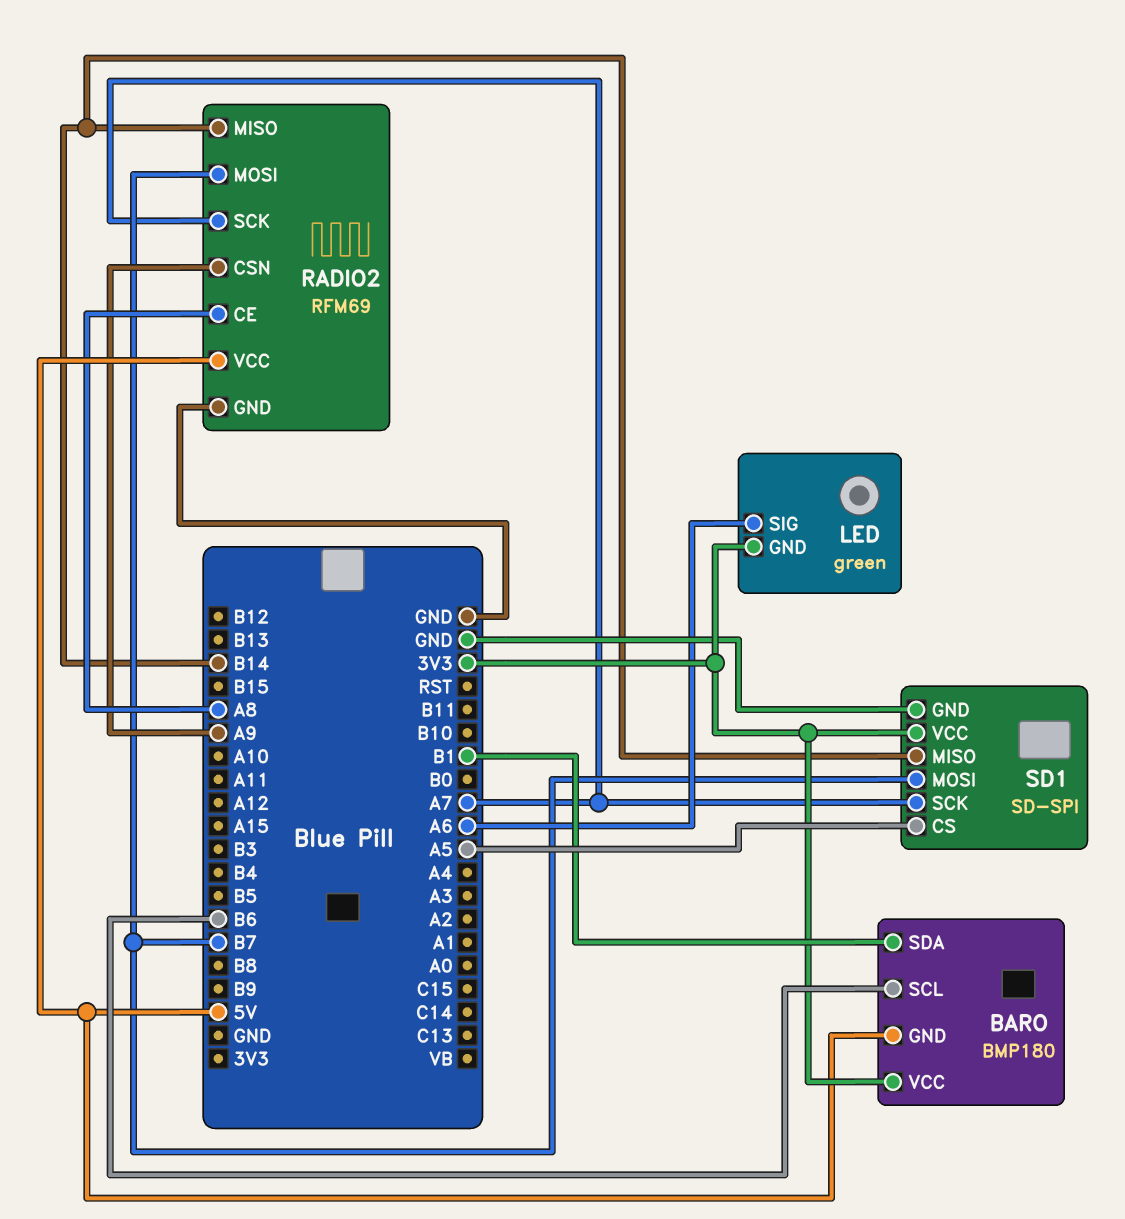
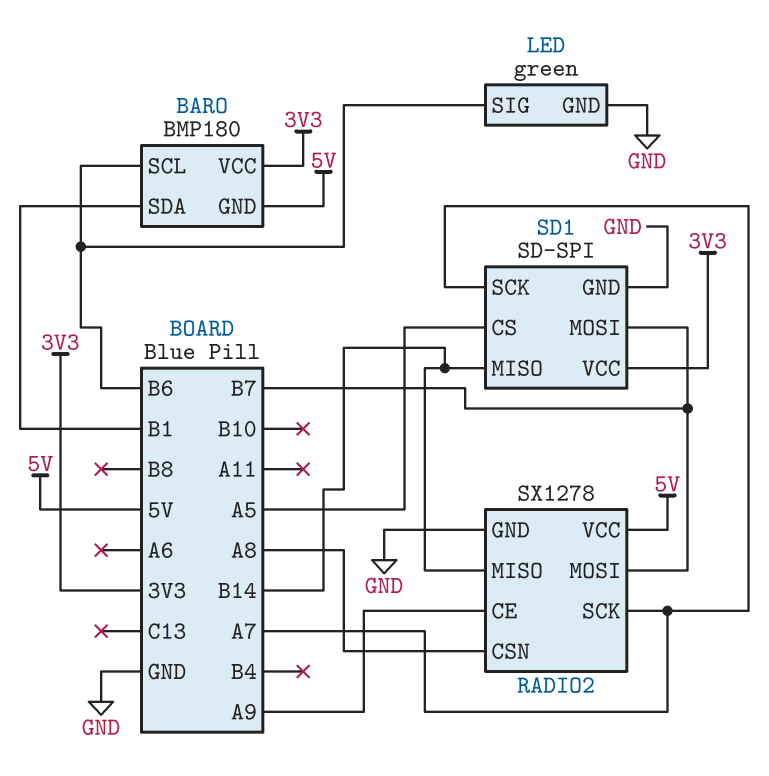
LED pin GND: 3V3 -> GND
LED pin SIG: A6 -> B6
RADIO2: RFM69 -> SX1278
RADIO2 pin CE: A8 -> A9
RADIO2 pin CSN: A9 -> A8

